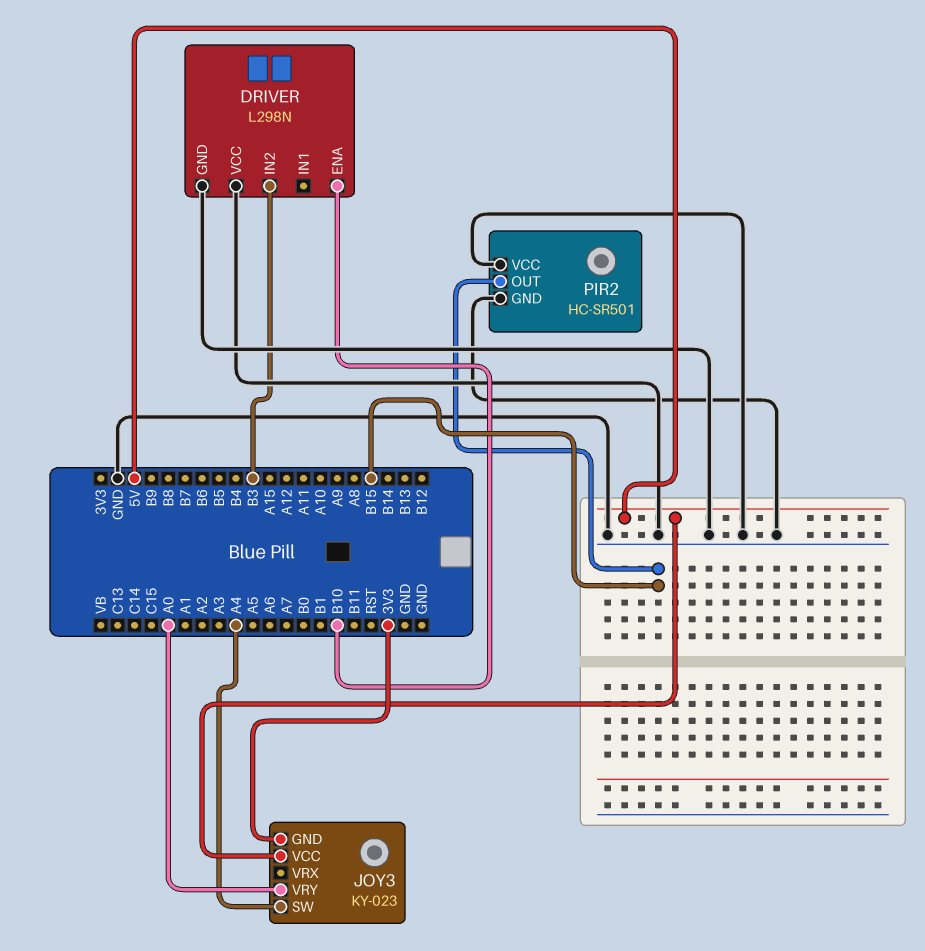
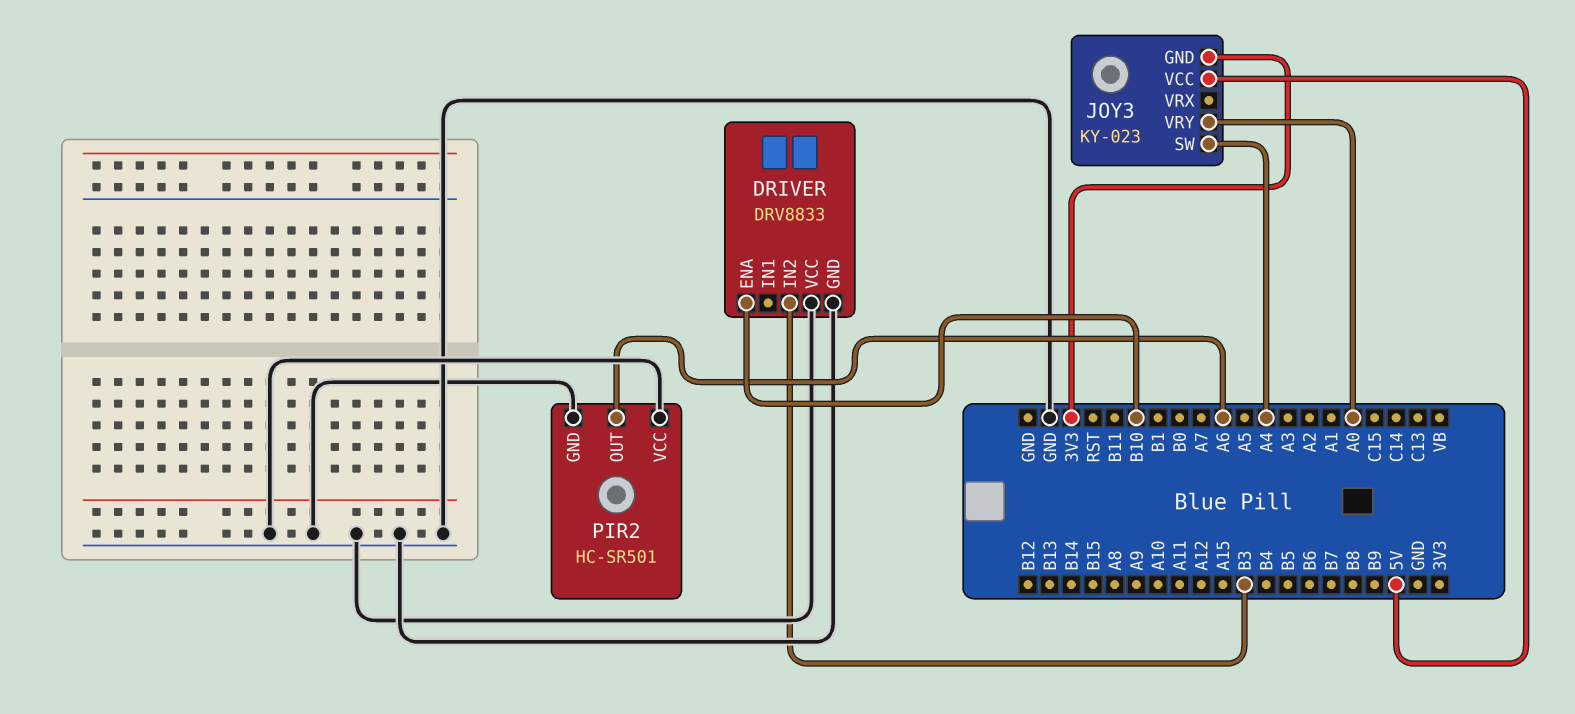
DRIVER: L298N -> DRV8833
PIR2 pin OUT: B15 -> A6

